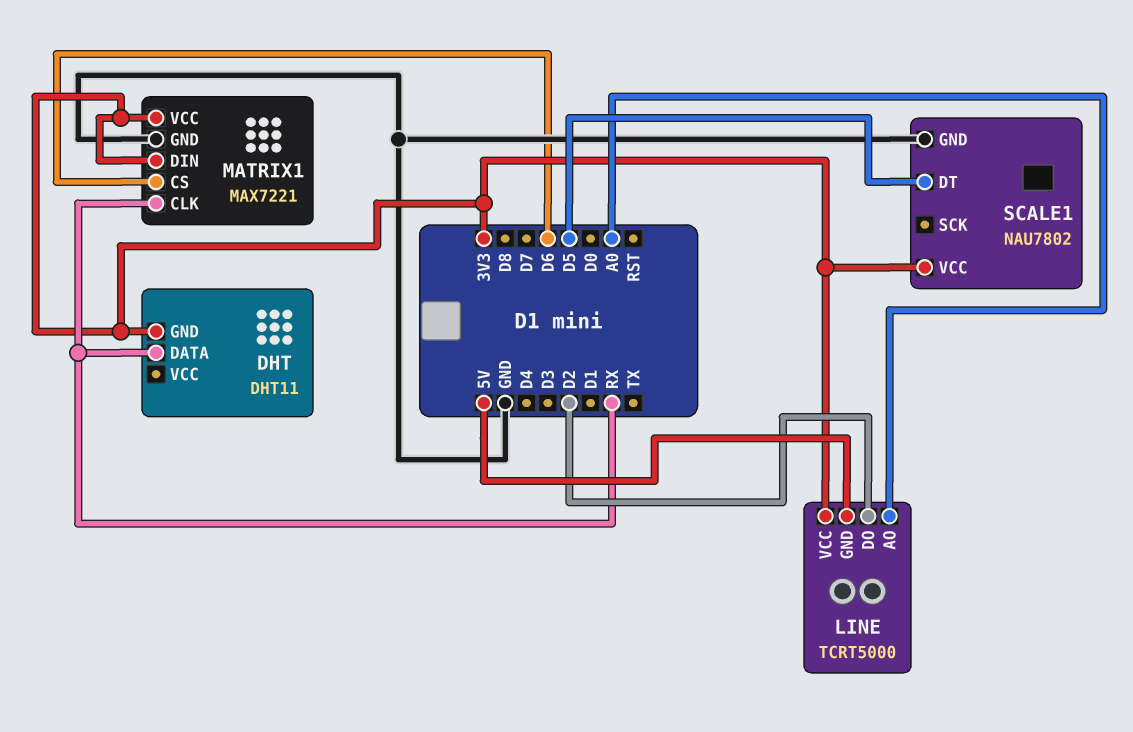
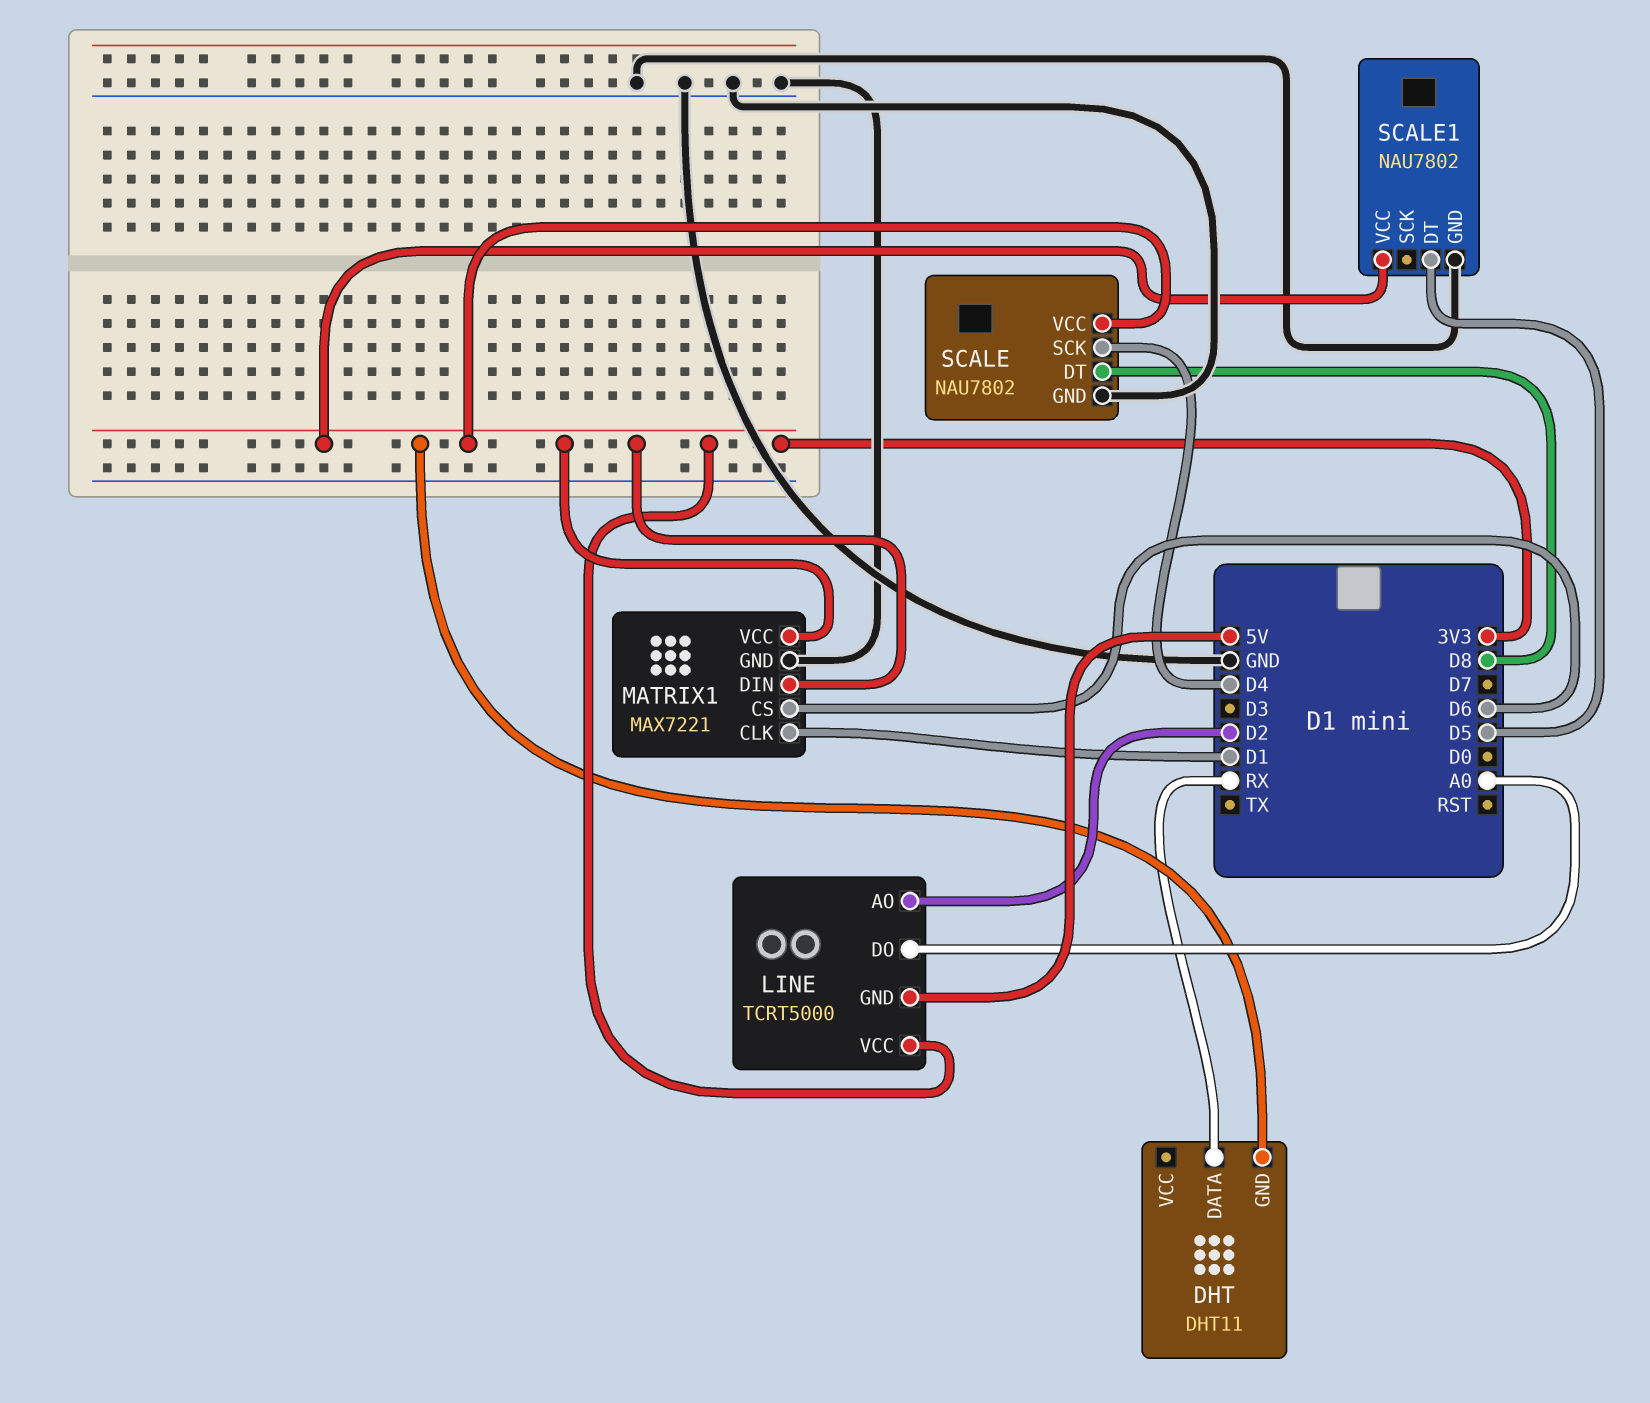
LINE pin AO: A0 -> D2
LINE pin DO: D2 -> A0
MATRIX1 pin CLK: RX -> D1
SCALE: none -> NAU7802
SCALE pin DT: none -> D8
SCALE pin GND: none -> GND
SCALE pin SCK: none -> D4
SCALE pin VCC: none -> 3V3

